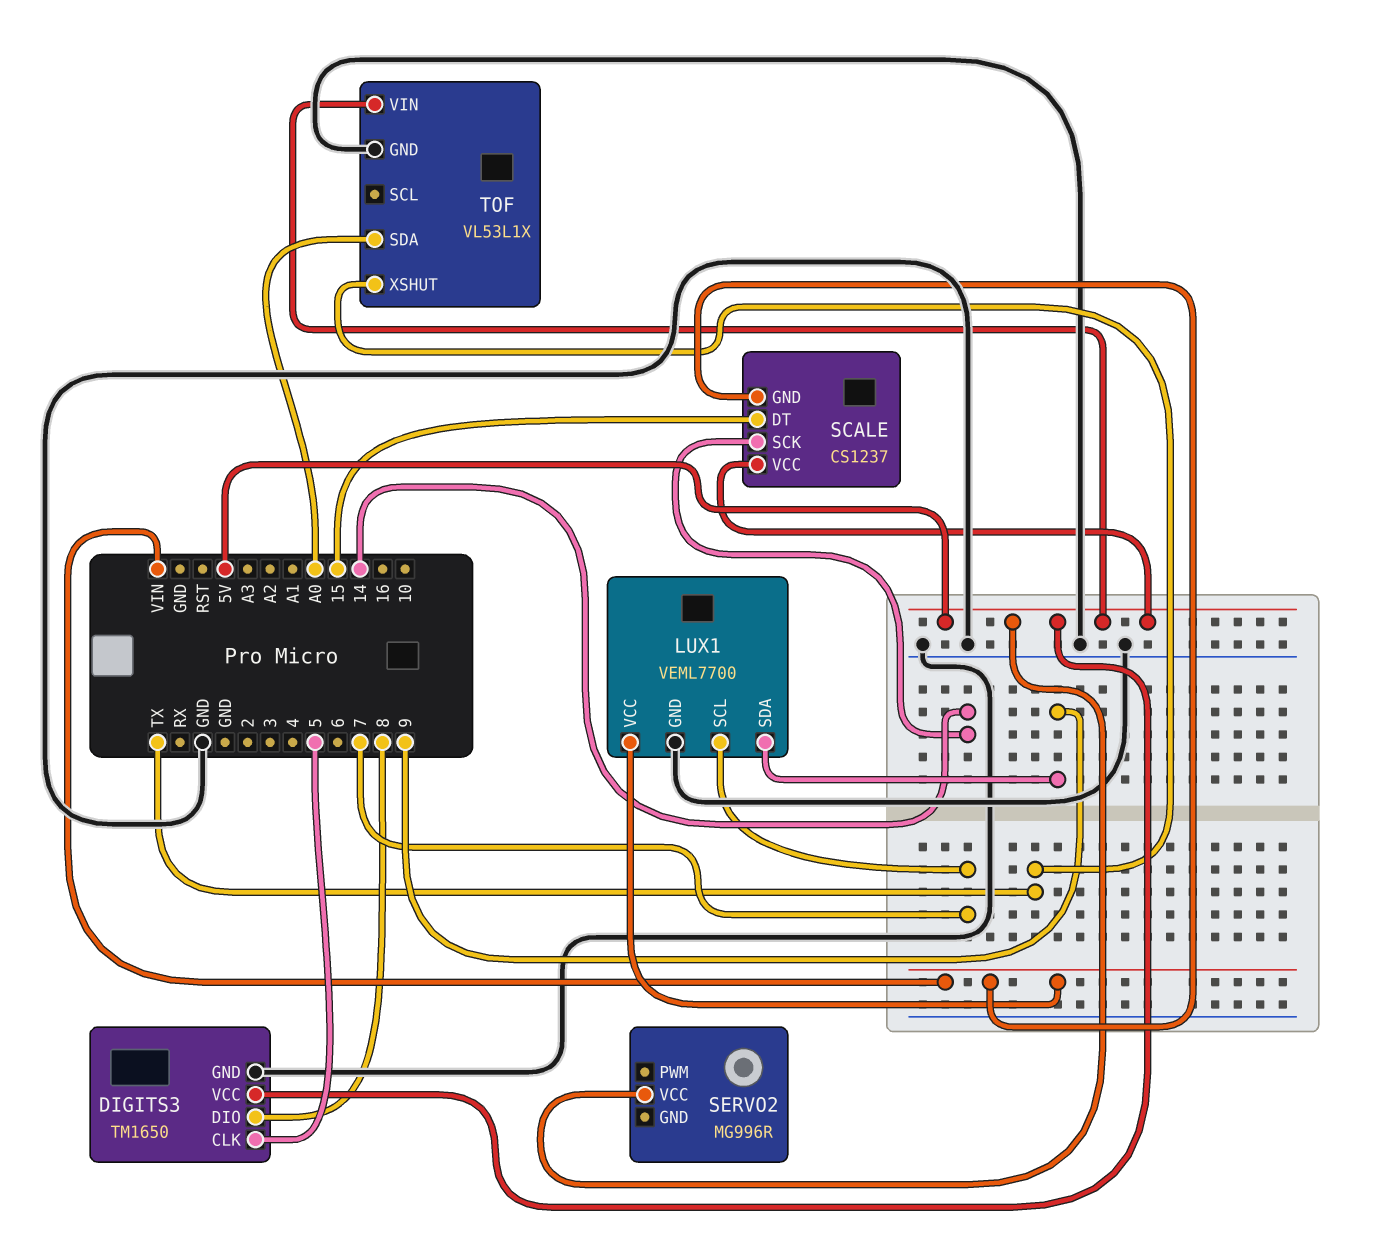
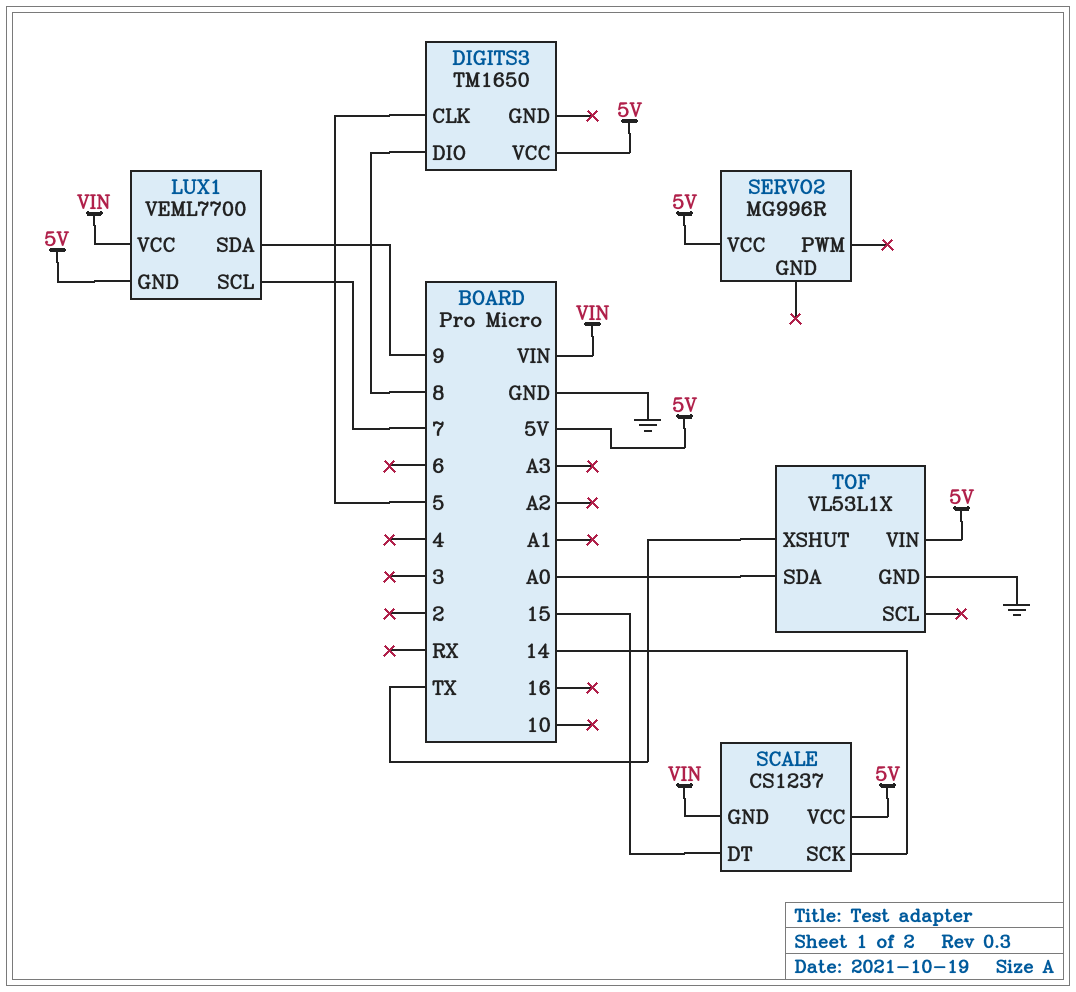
DIGITS3 pin GND: GND -> none
LUX1 pin GND: GND -> 5V

